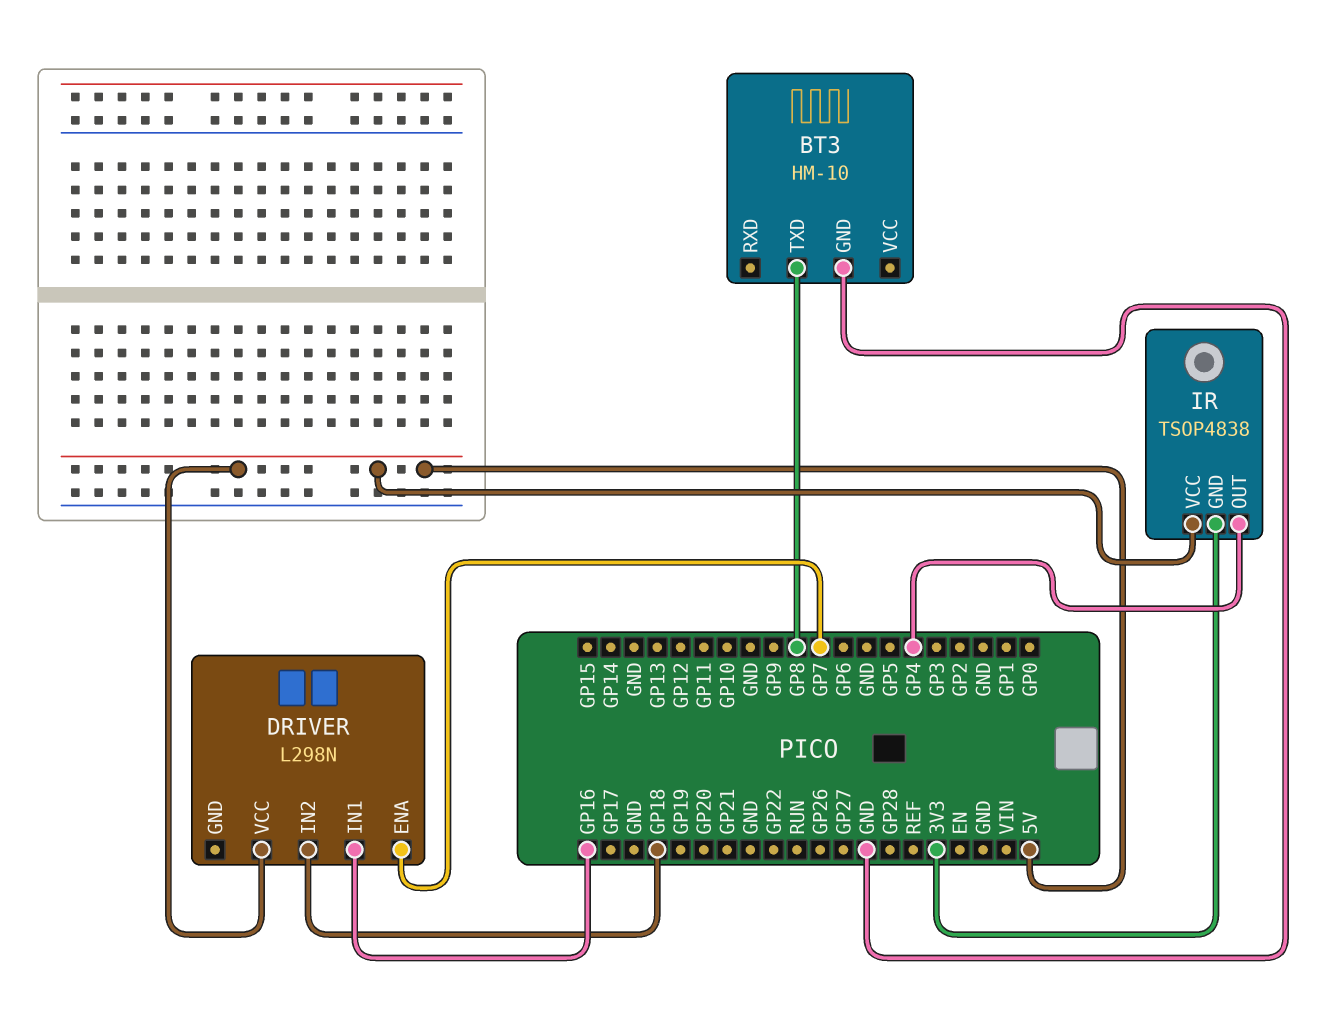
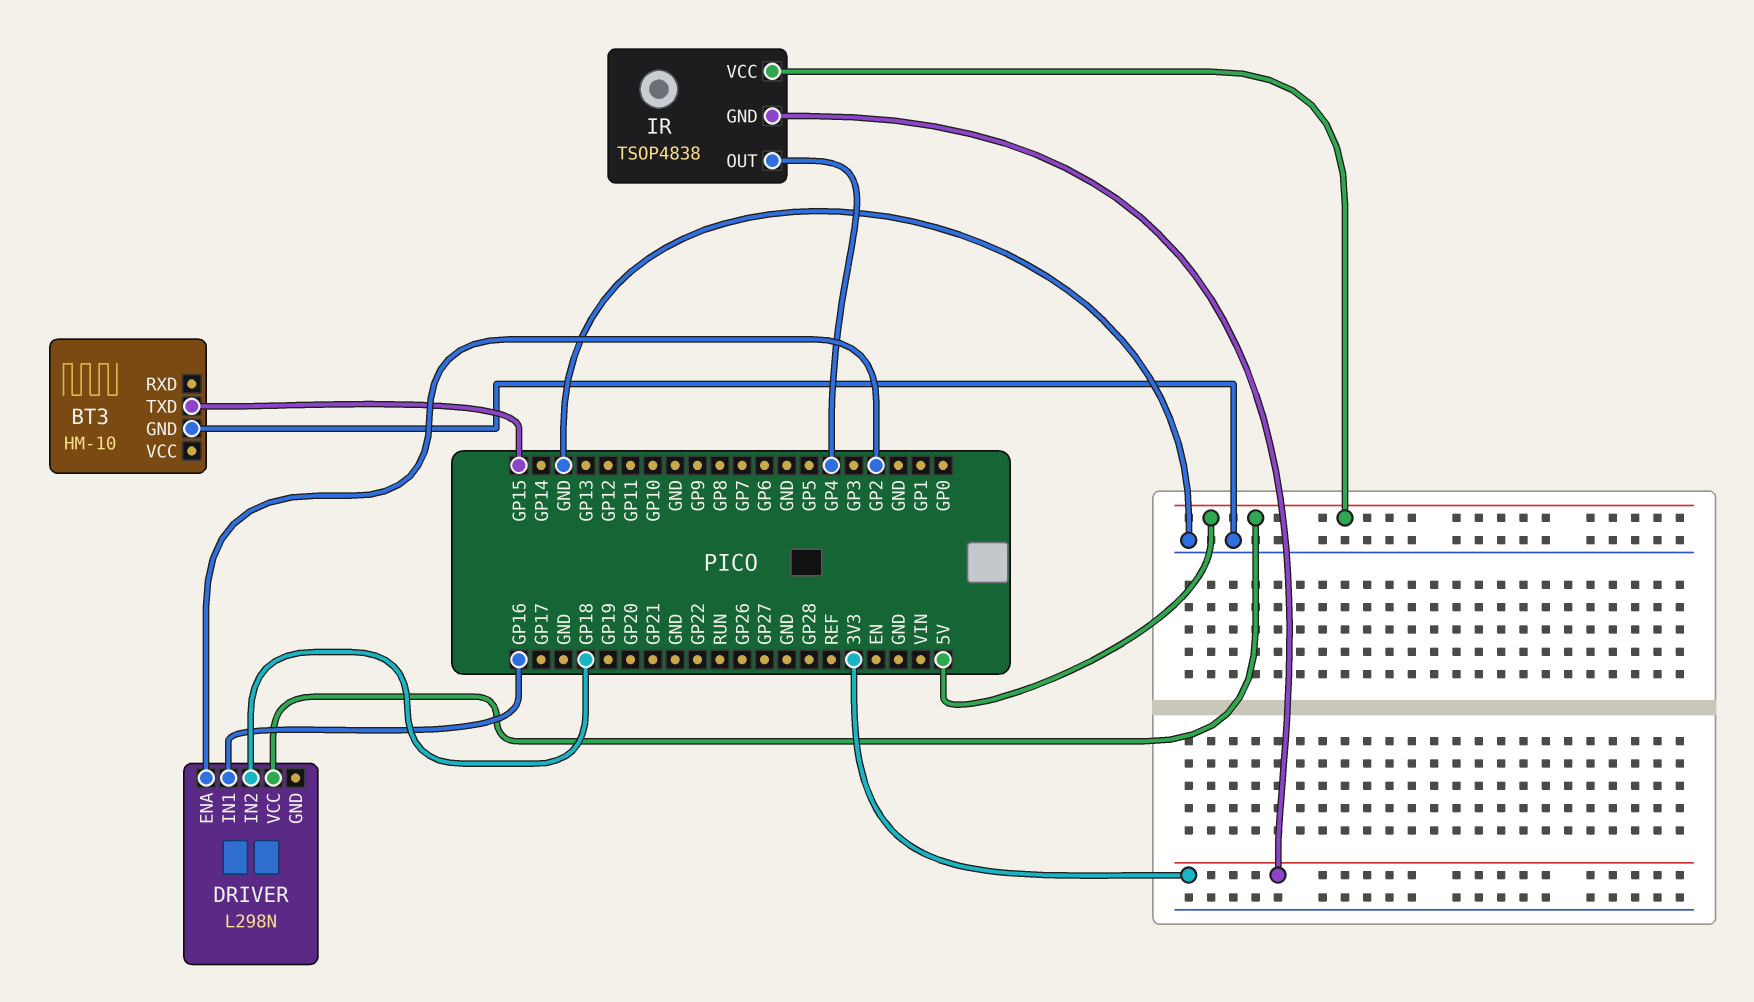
BT3 pin TXD: GP8 -> GP15
DRIVER pin ENA: GP7 -> GP2

